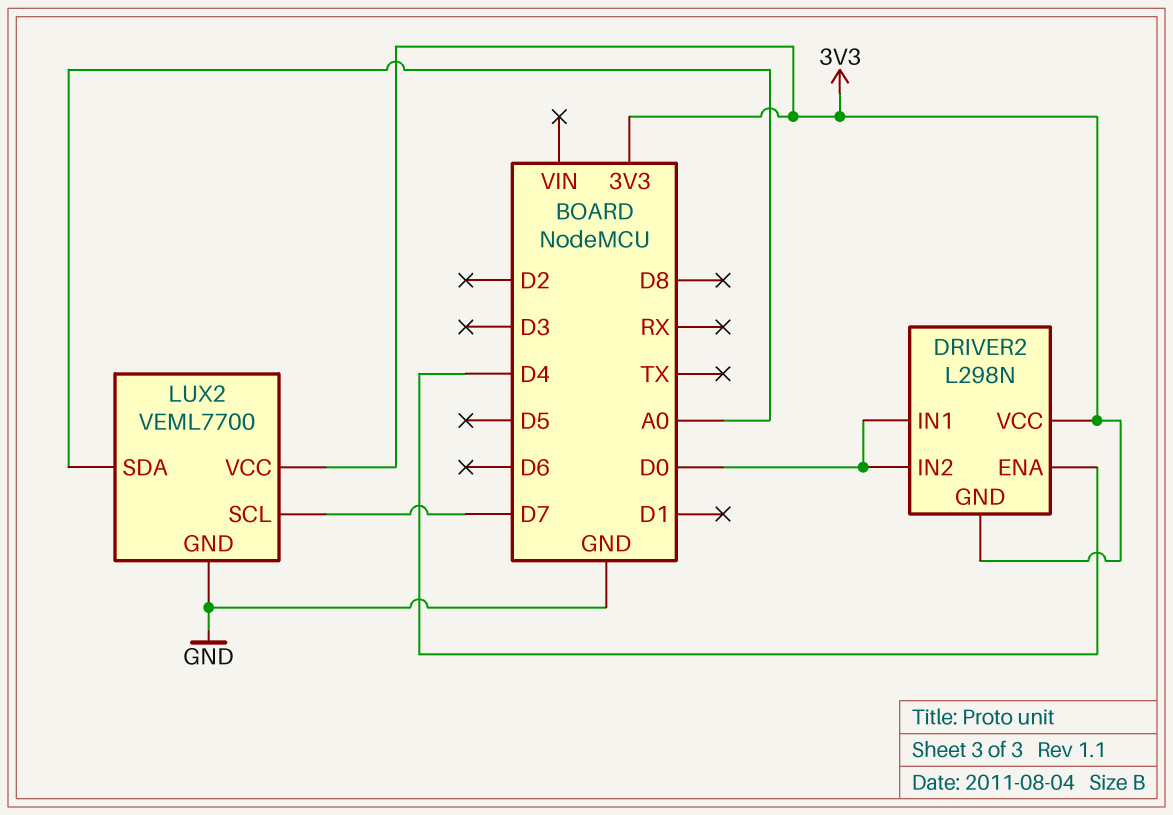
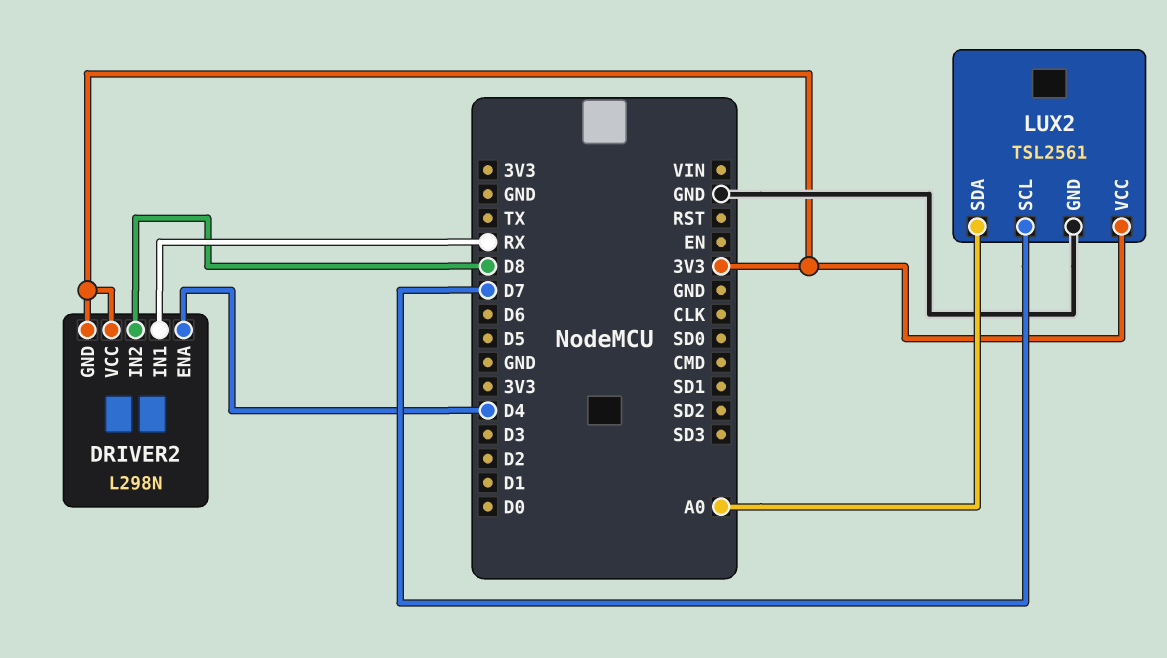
DRIVER2 pin IN1: D0 -> RX
DRIVER2 pin IN2: D0 -> D8
LUX2: VEML7700 -> TSL2561

